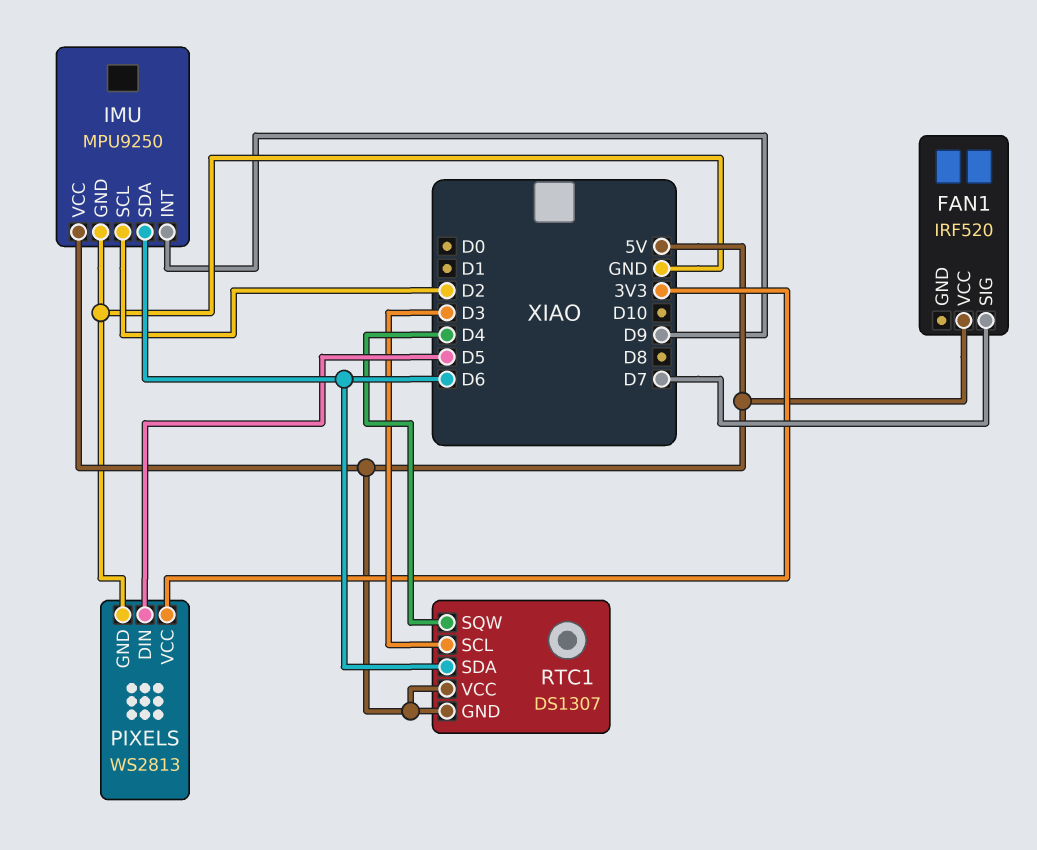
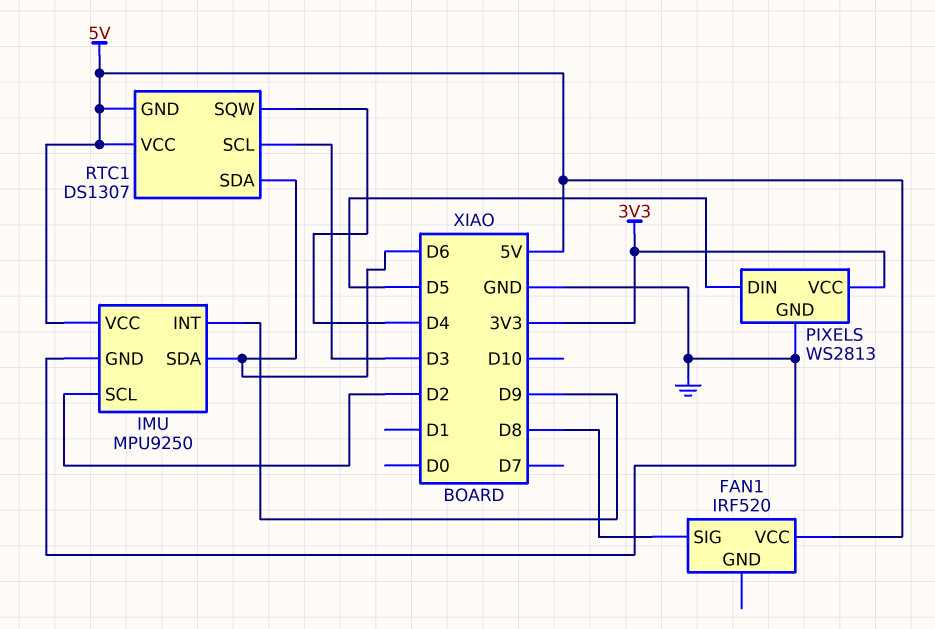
FAN1 pin SIG: D7 -> D8

